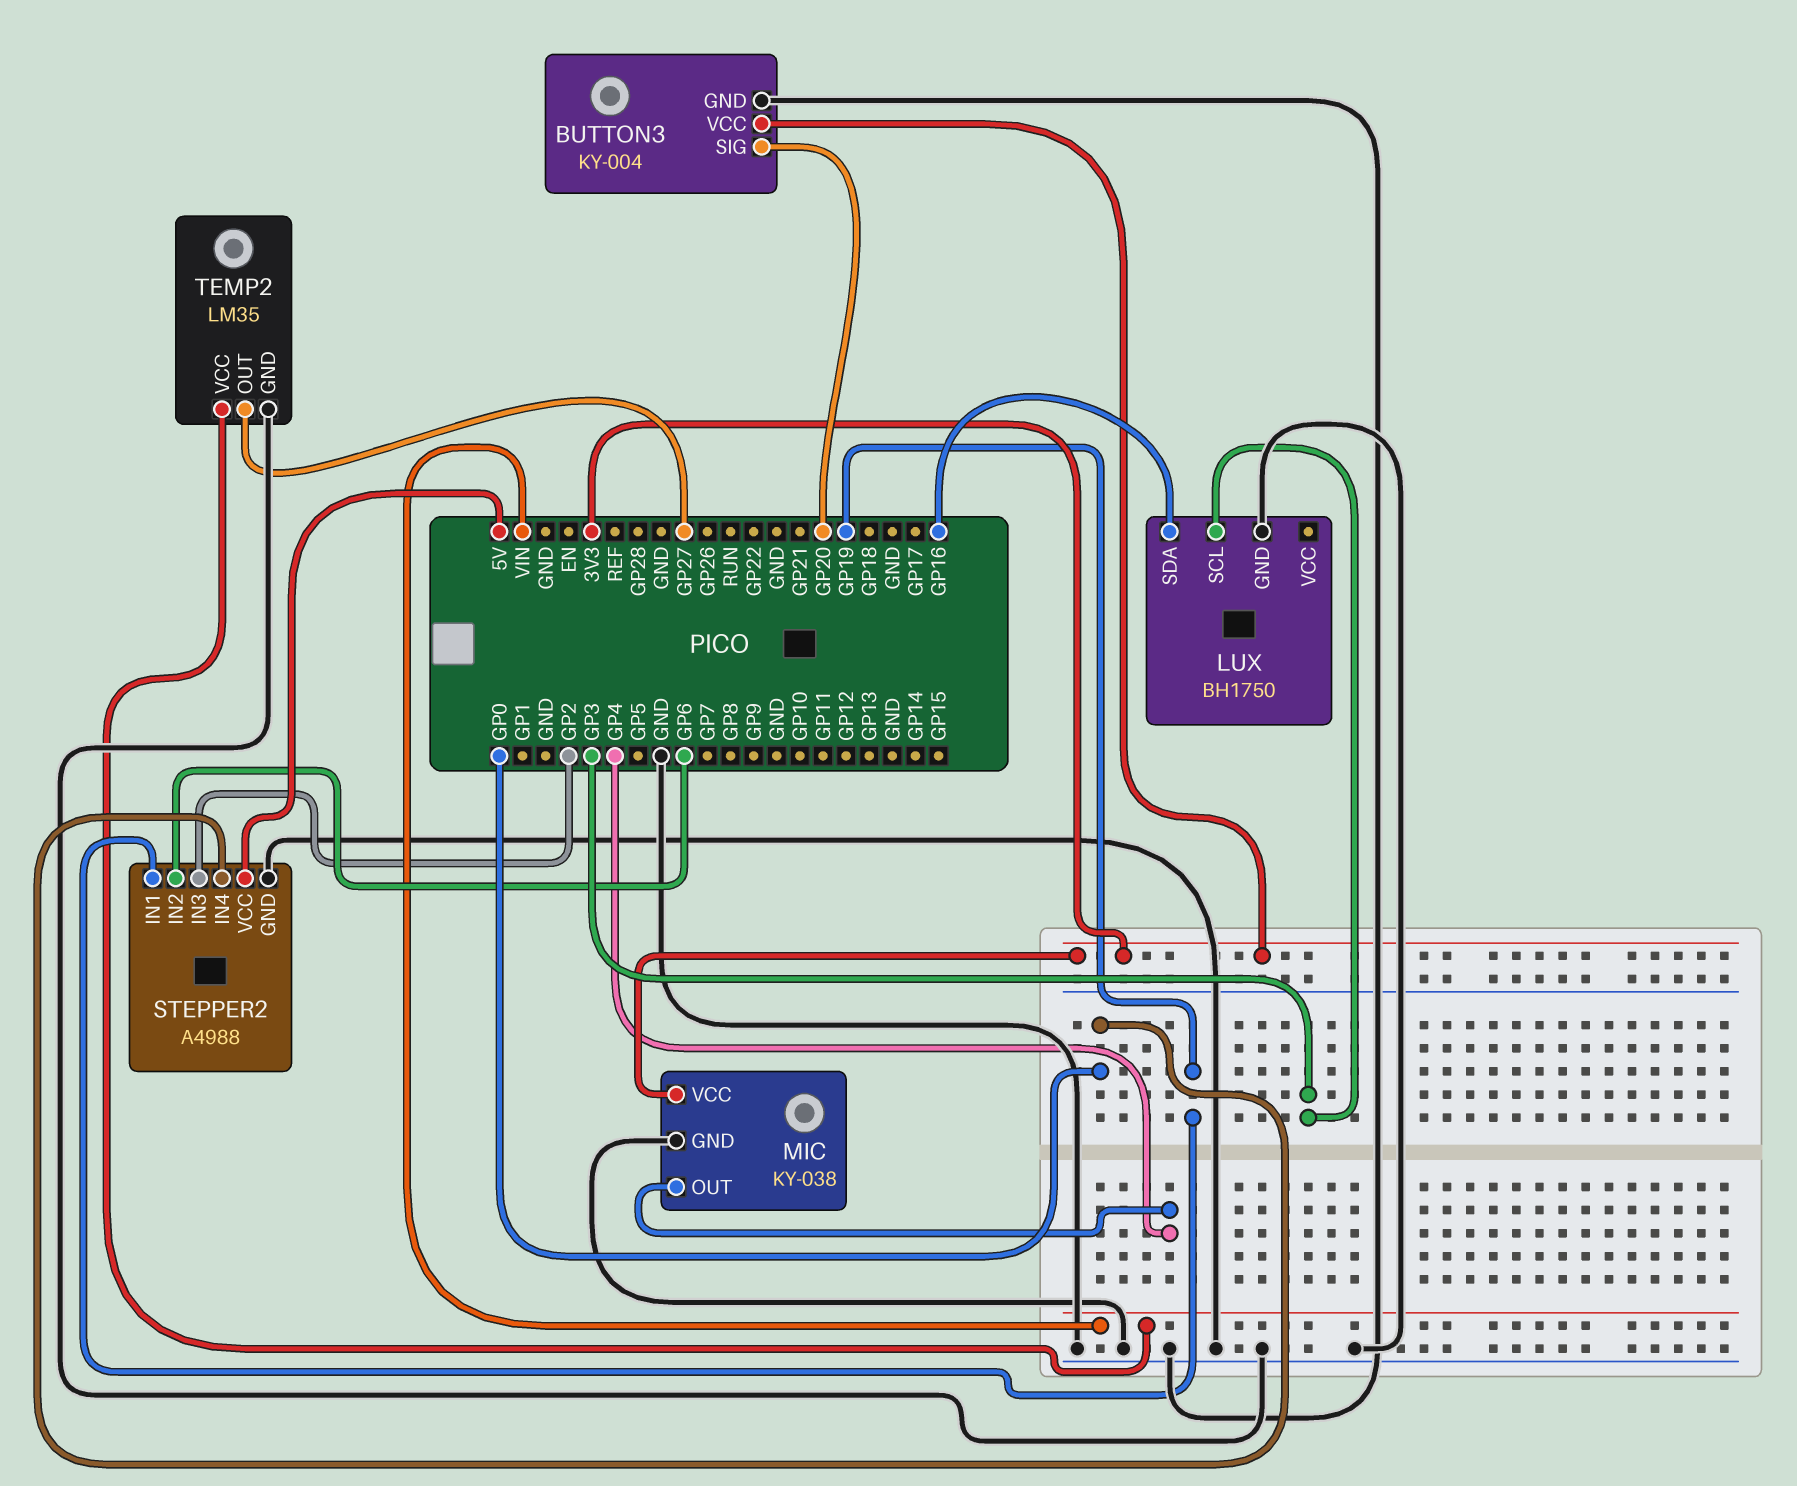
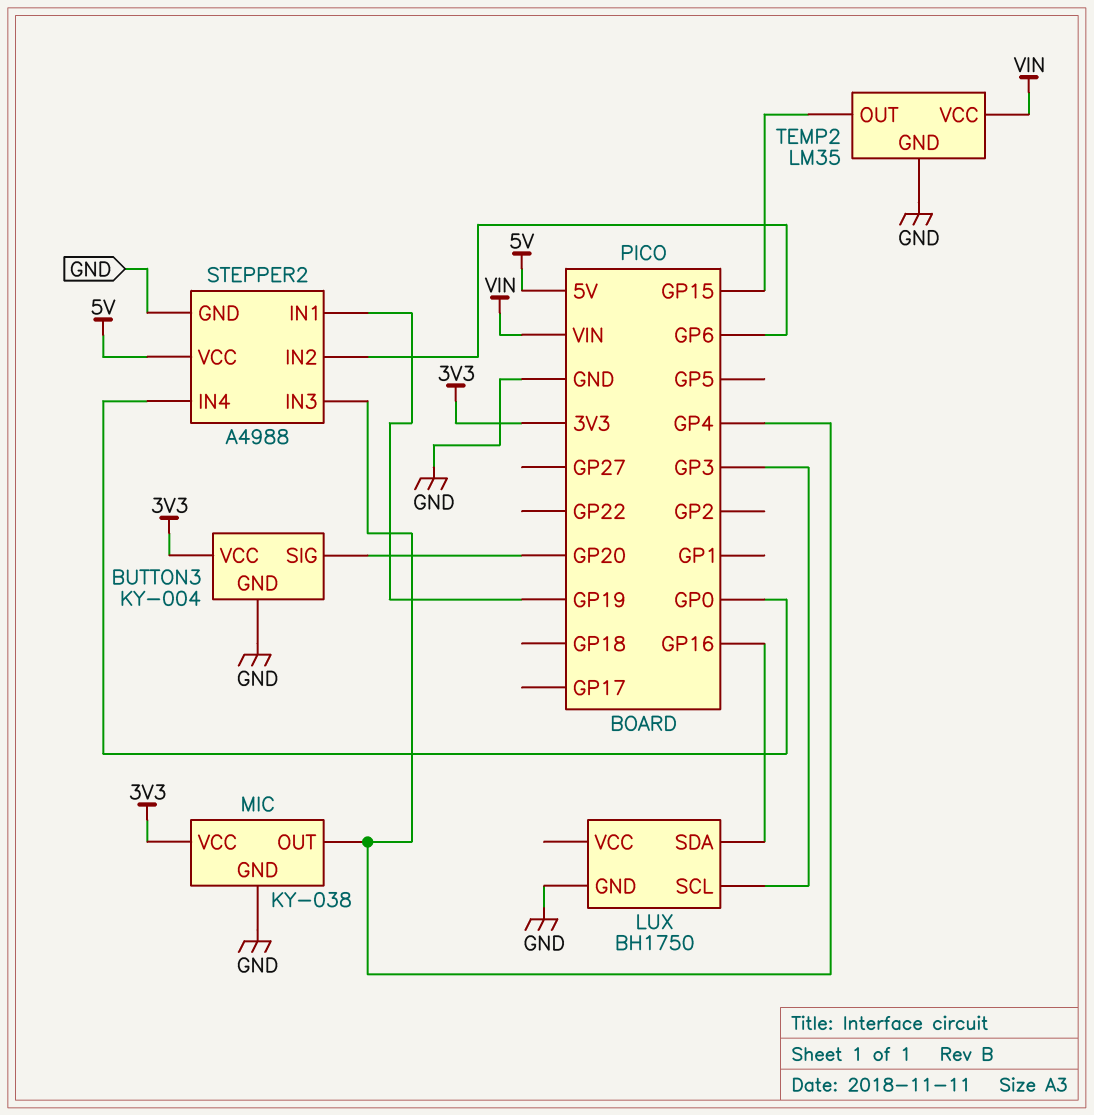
STEPPER2 pin IN3: GP2 -> GP4
TEMP2 pin OUT: GP27 -> GP15

